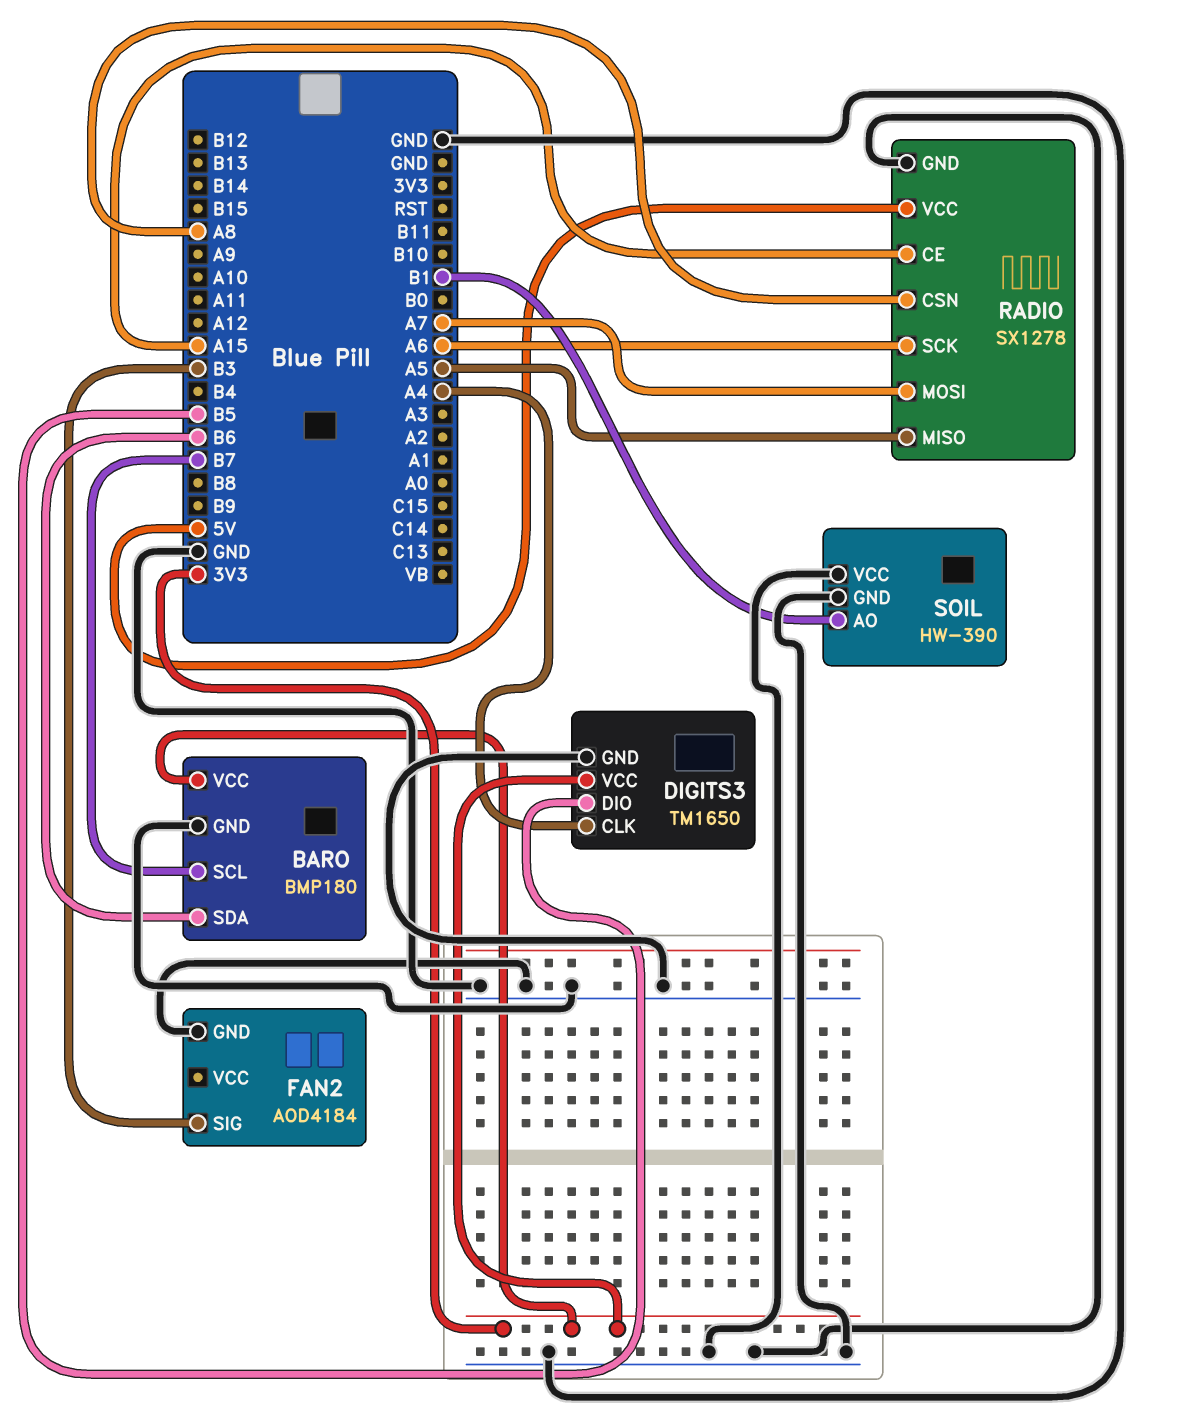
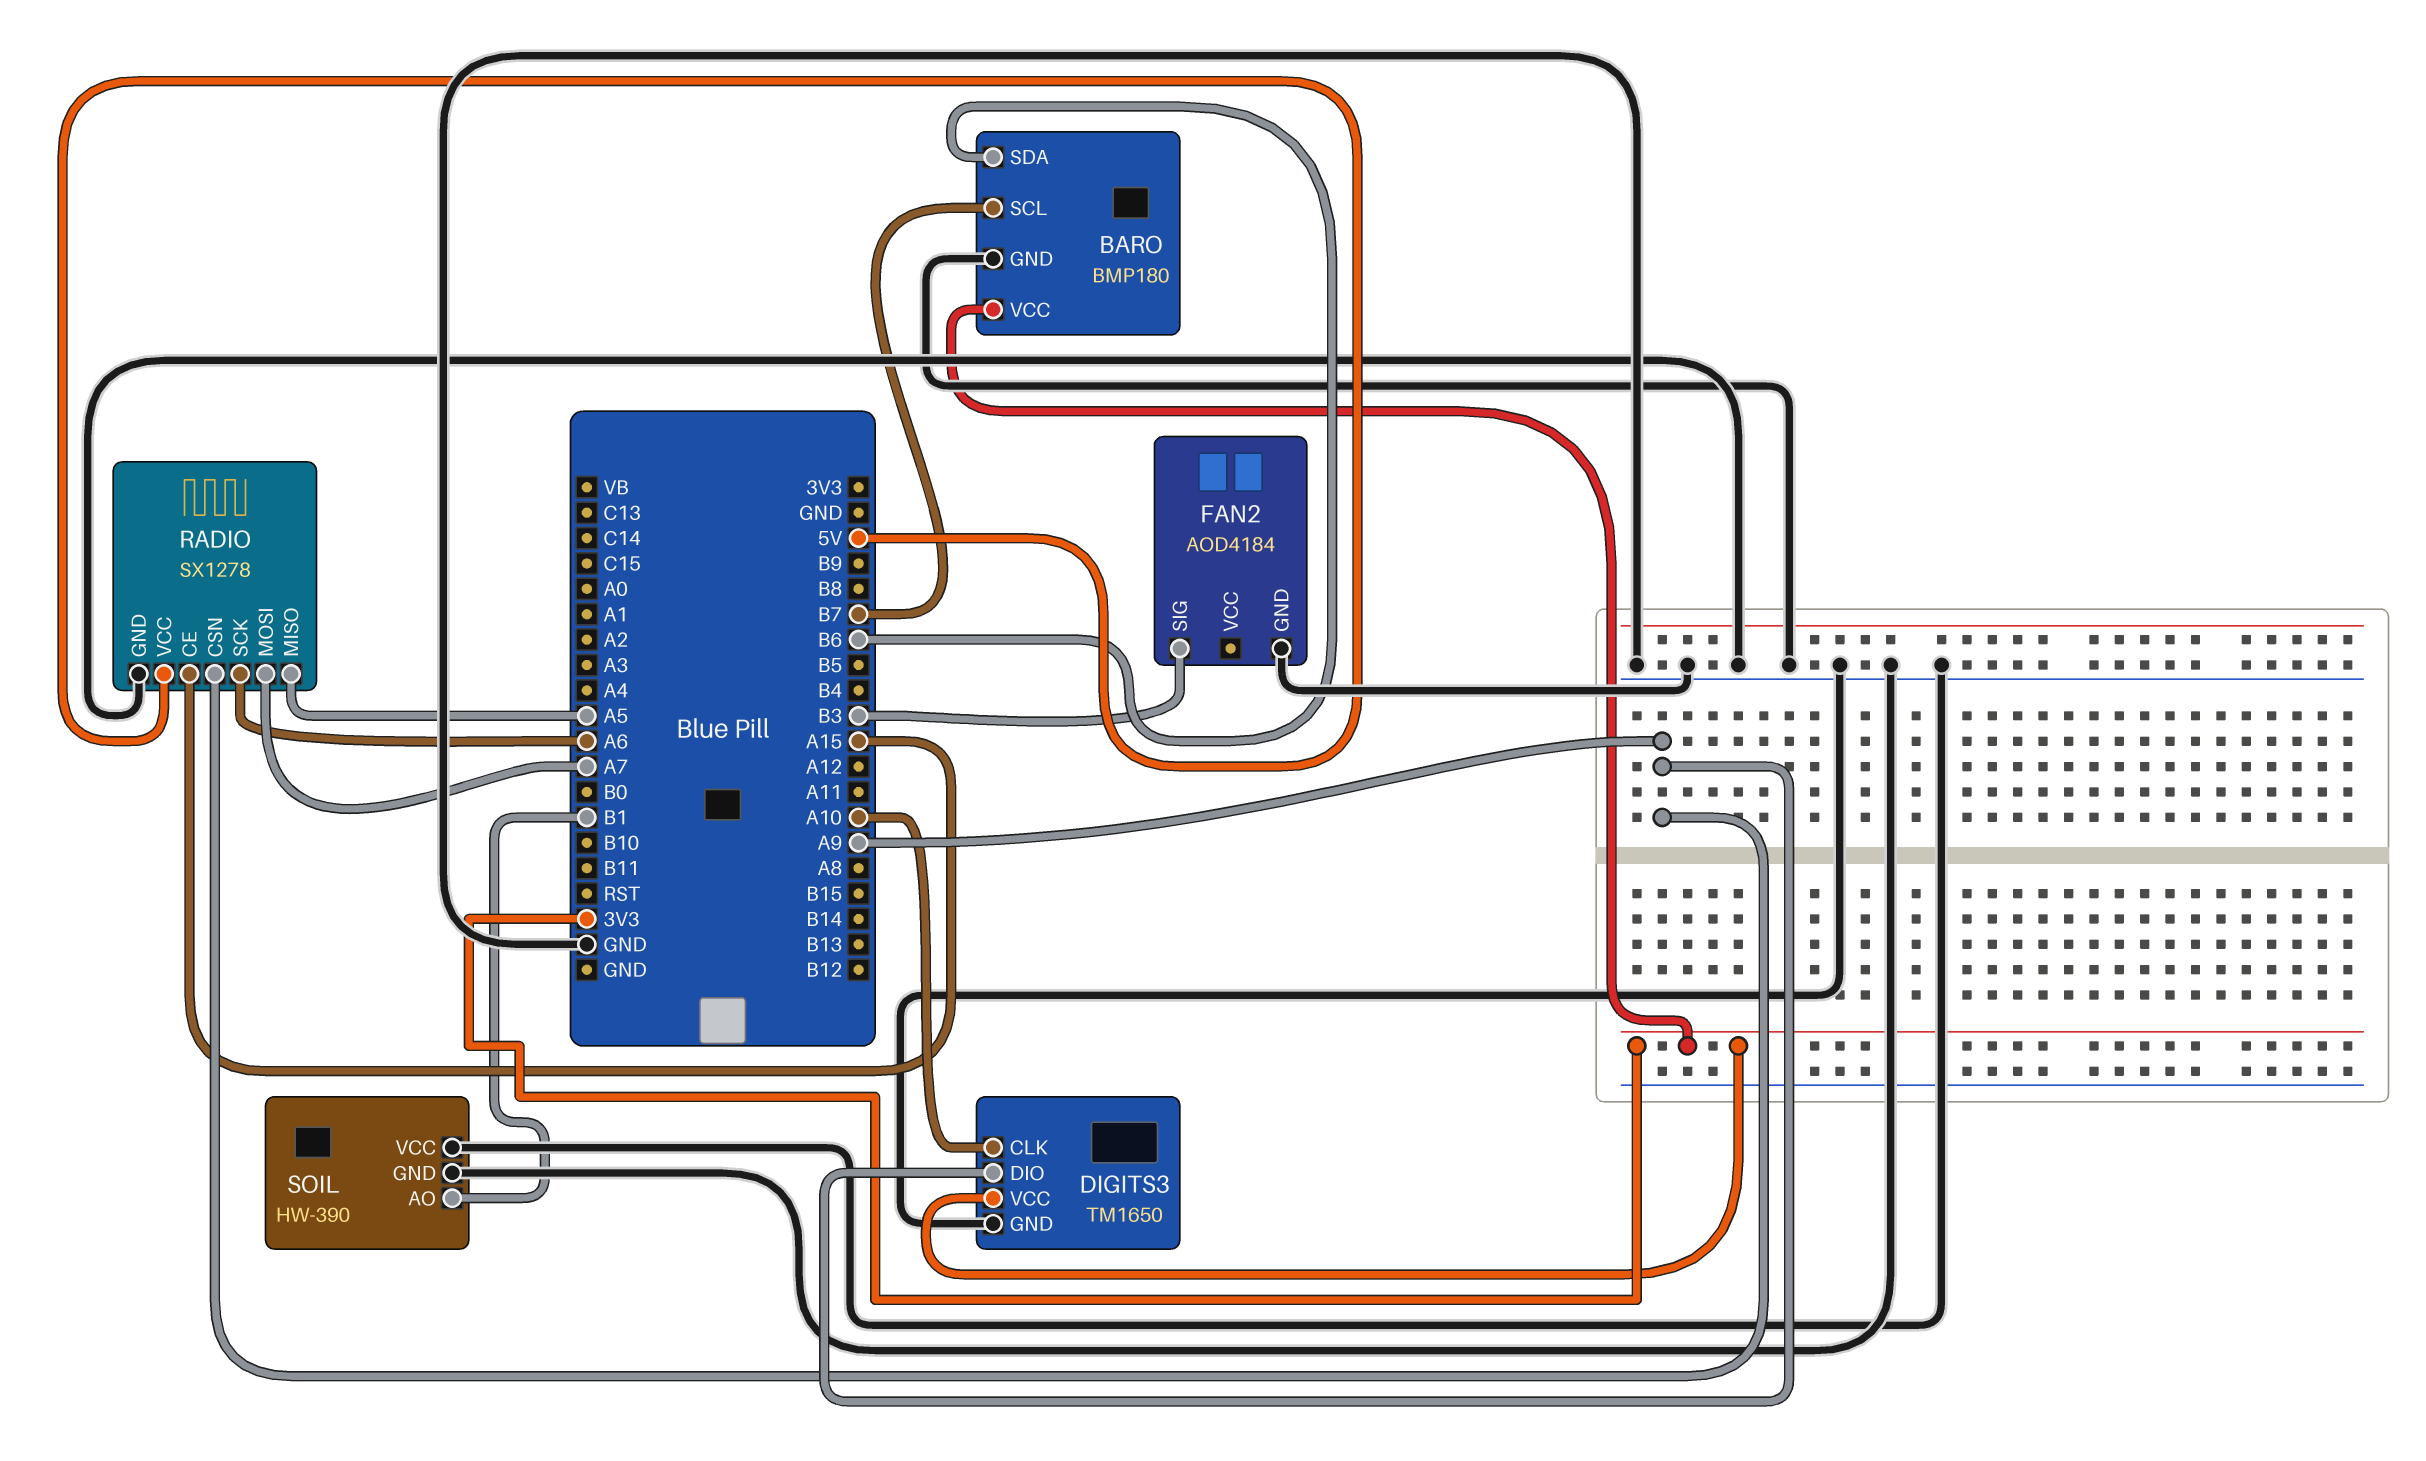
DIGITS3 pin CLK: A4 -> A10
DIGITS3 pin DIO: B5 -> A9
RADIO pin CSN: A8 -> A9

